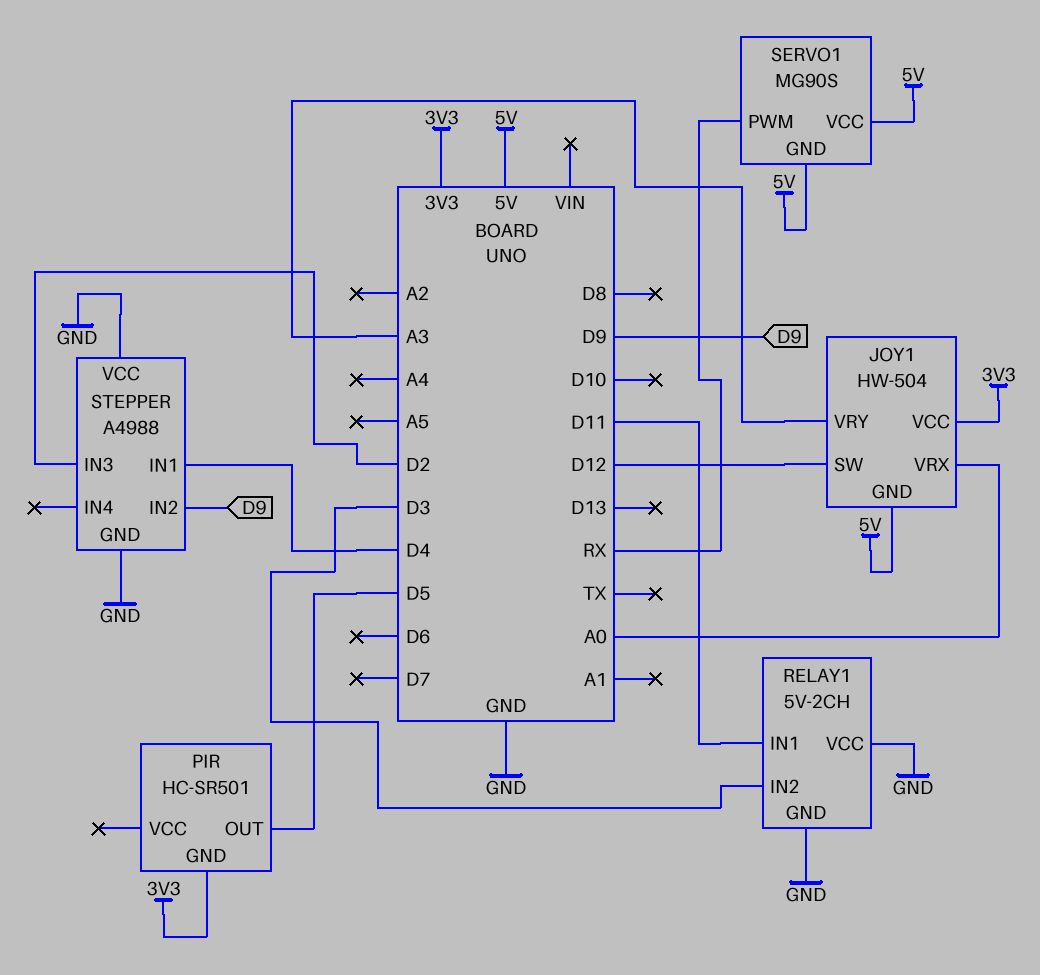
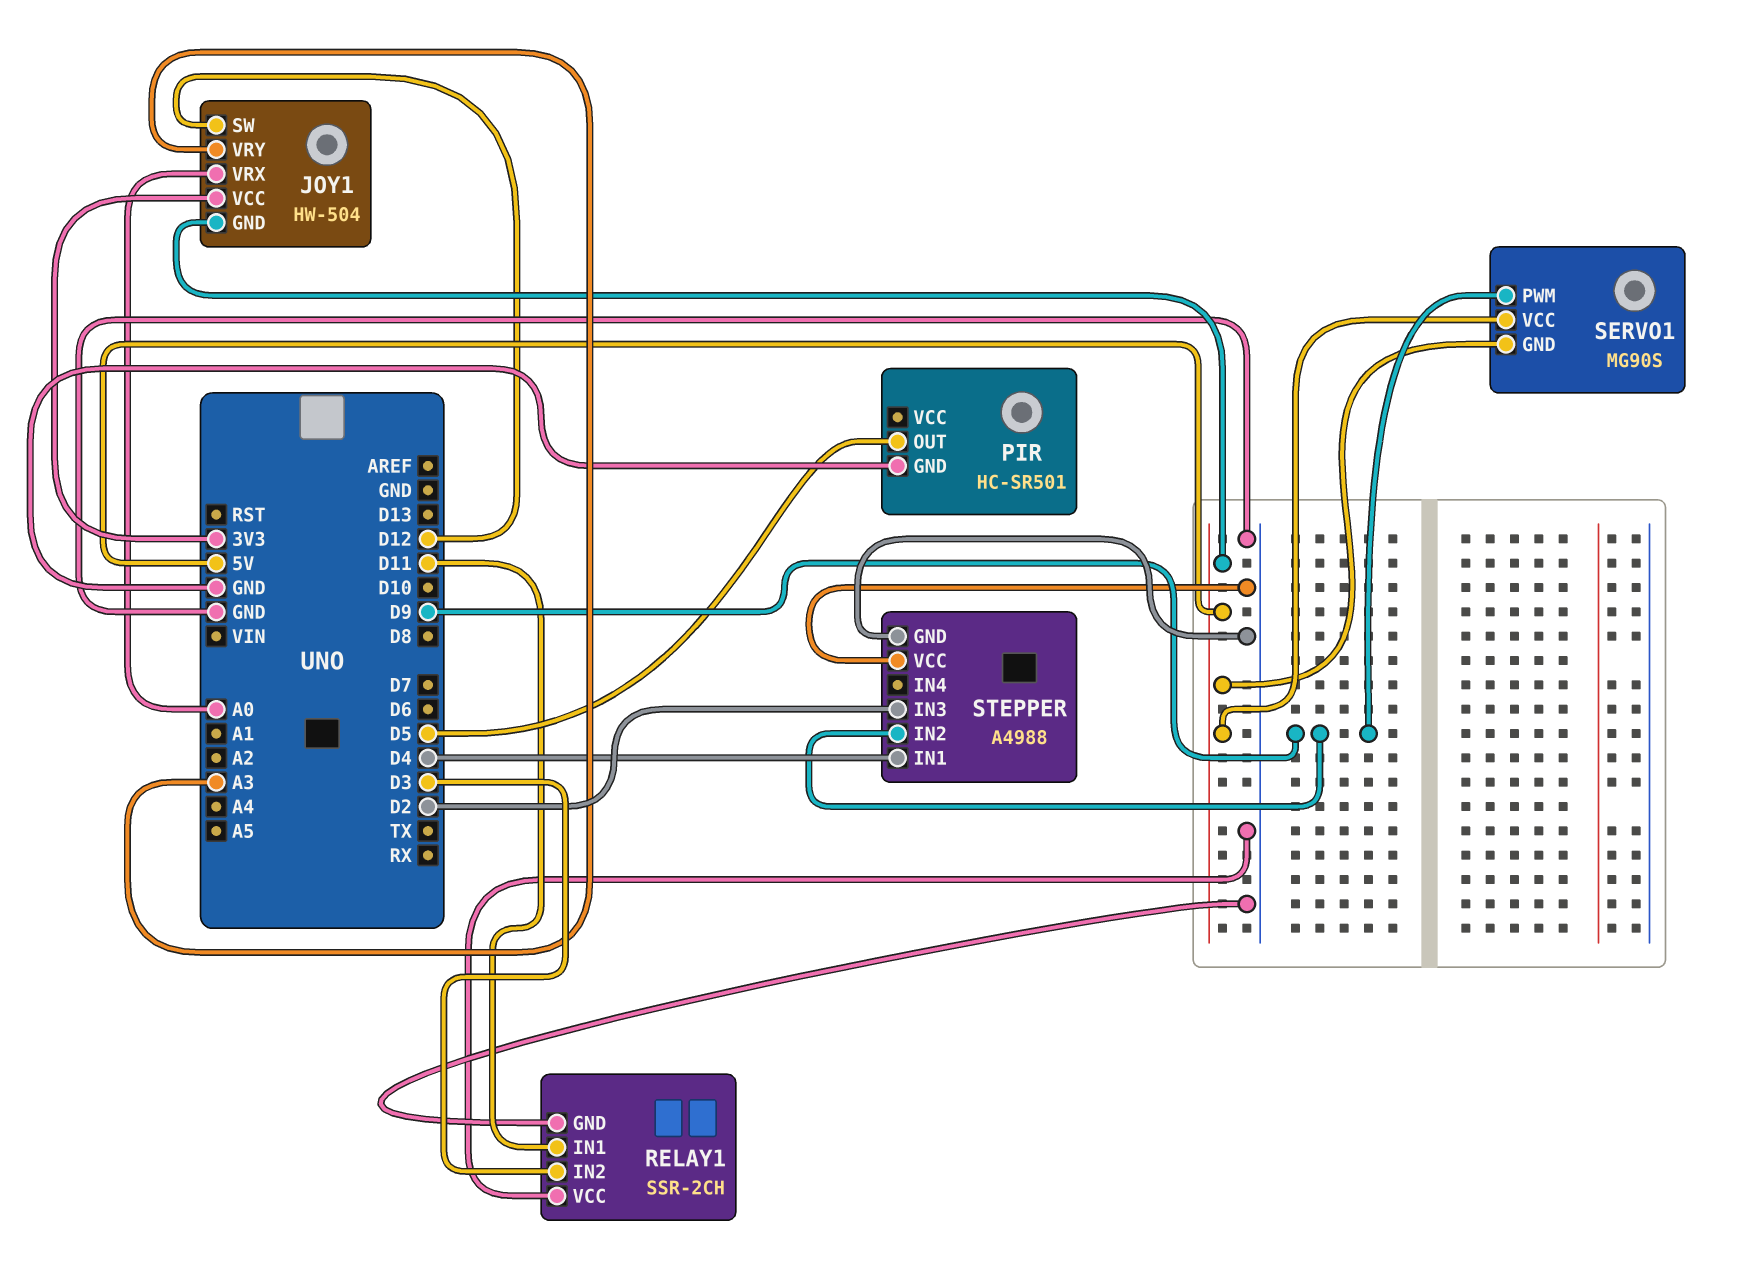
PIR pin GND: 3V3 -> GND
RELAY1: 5V-2CH -> SSR-2CH
SERVO1 pin PWM: RX -> D9

